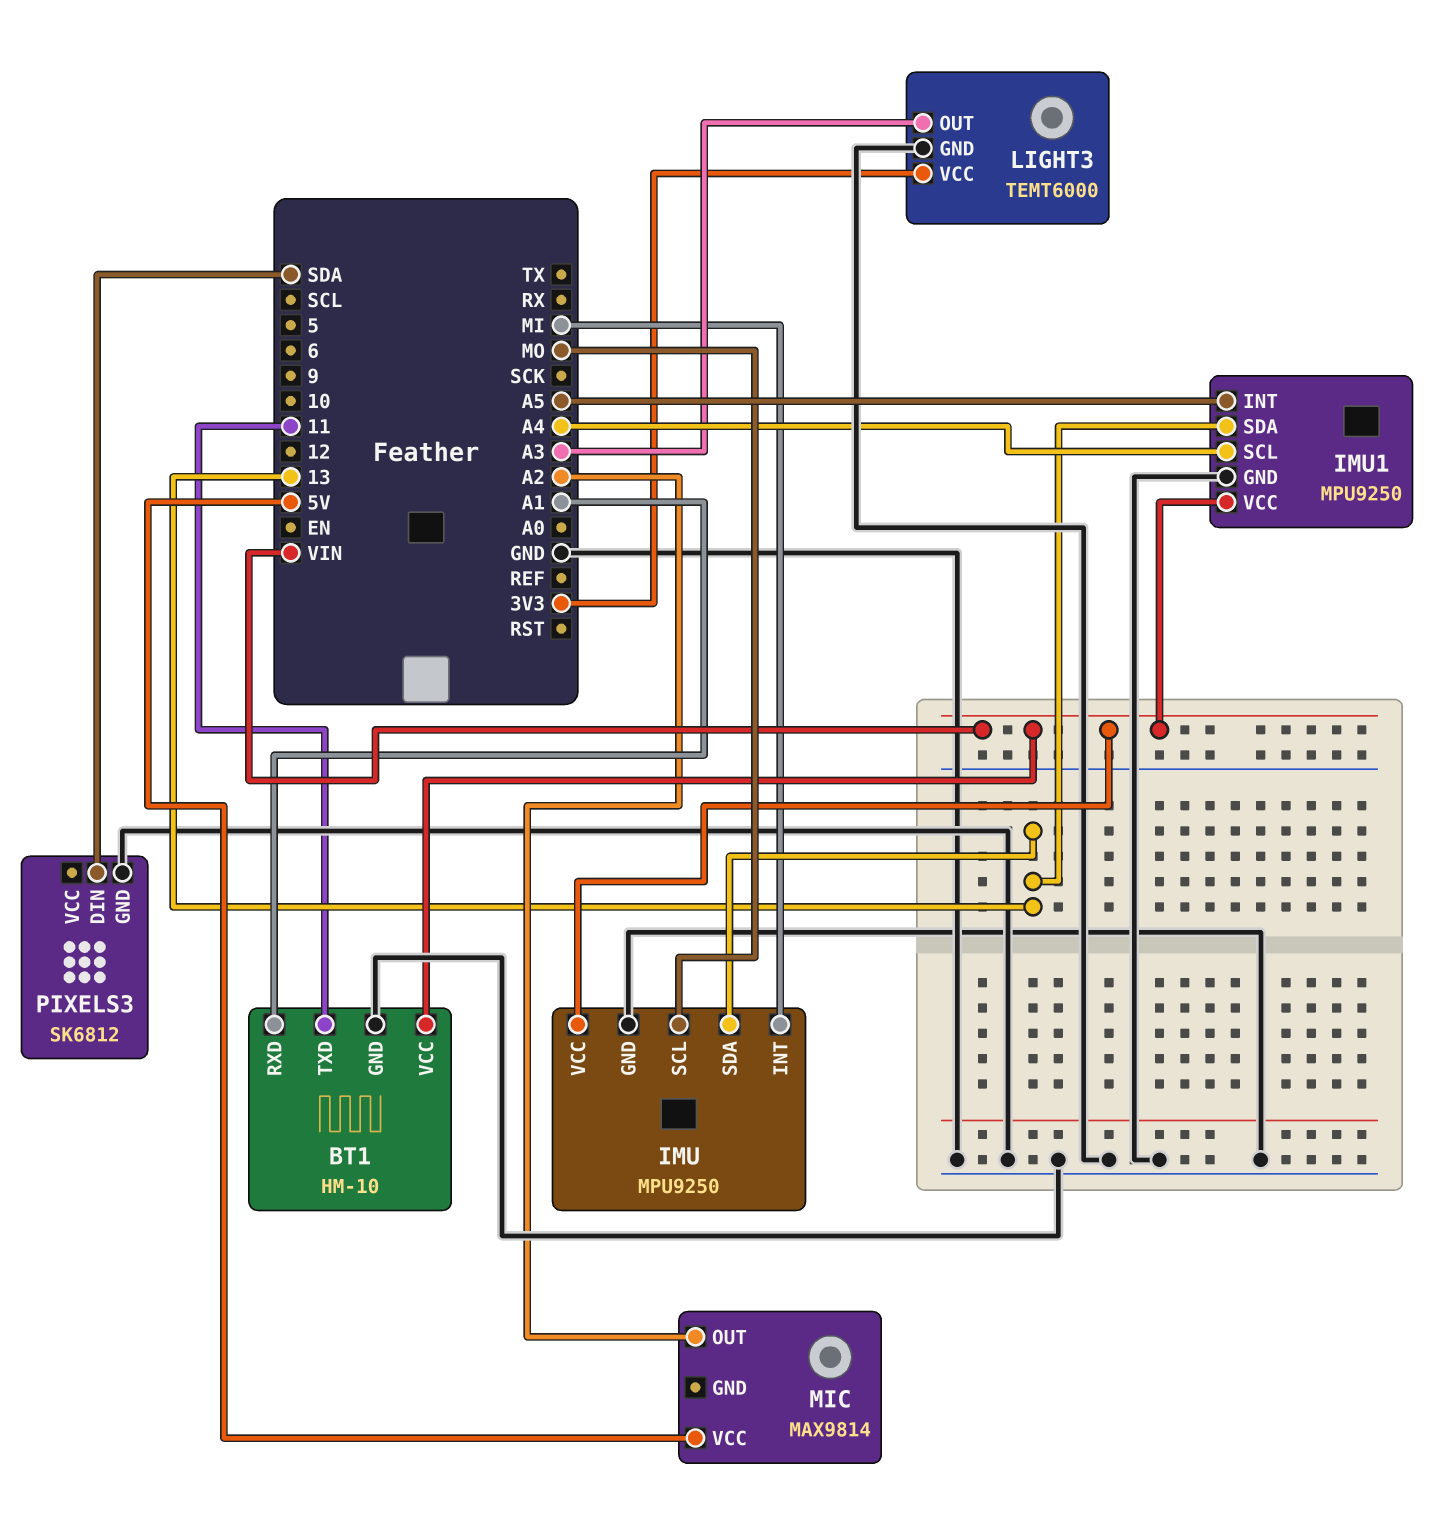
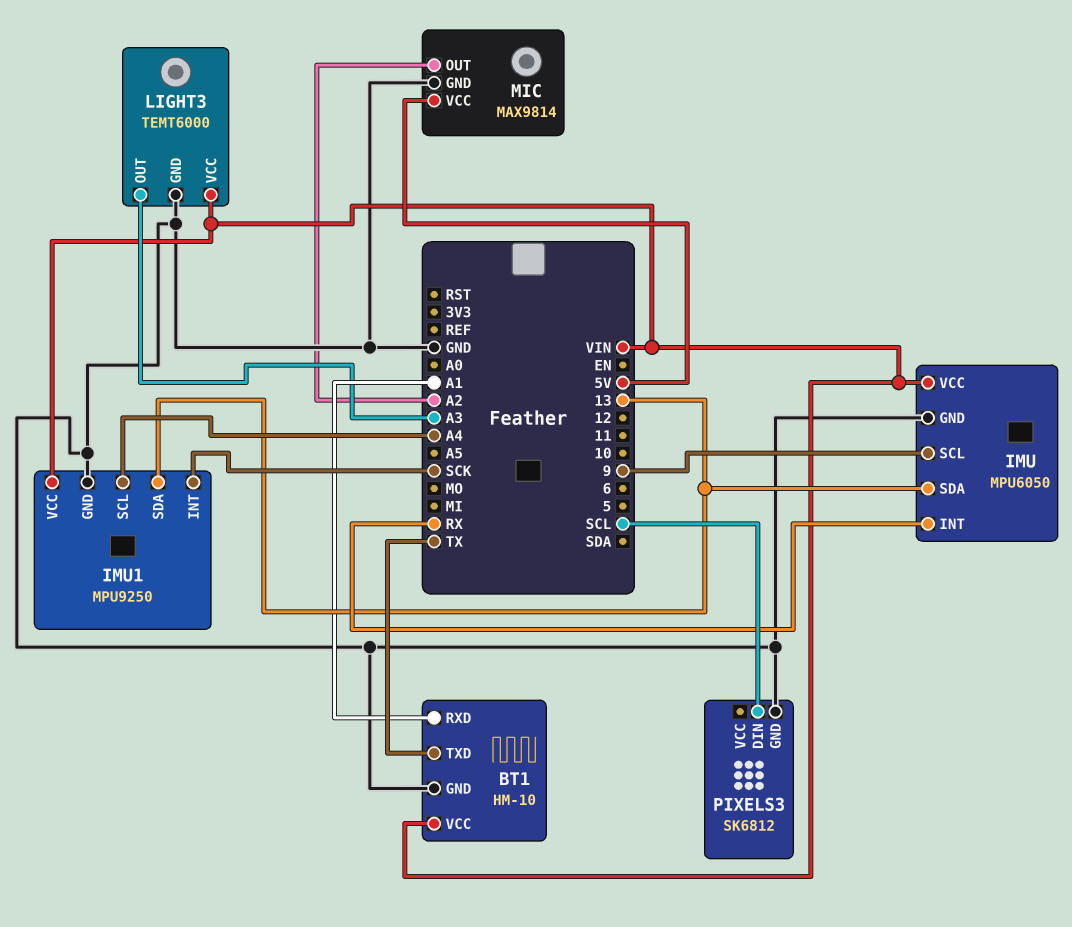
BT1 pin TXD: 11 -> TX
IMU: MPU9250 -> MPU6050
IMU pin INT: MI -> RX
IMU pin SCL: MO -> 9
IMU1 pin INT: A5 -> SCK
LIGHT3 pin VCC: 3V3 -> VIN
MIC pin GND: none -> GND
PIXELS3 pin DIN: SDA -> SCL

